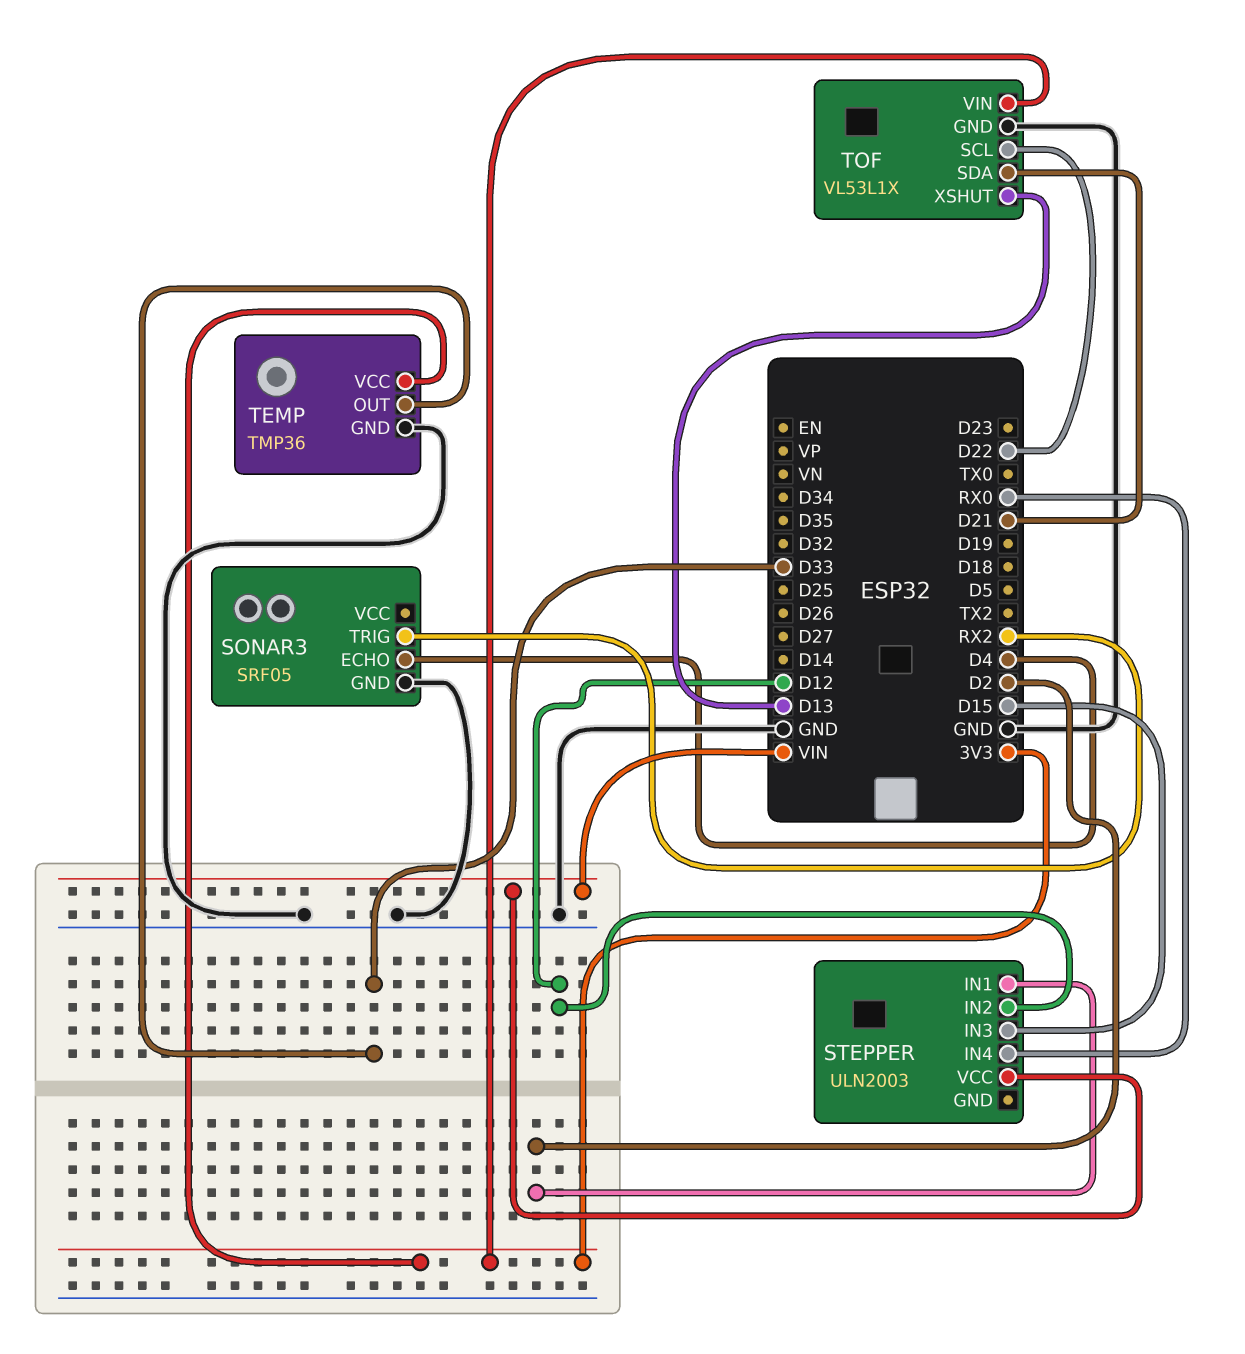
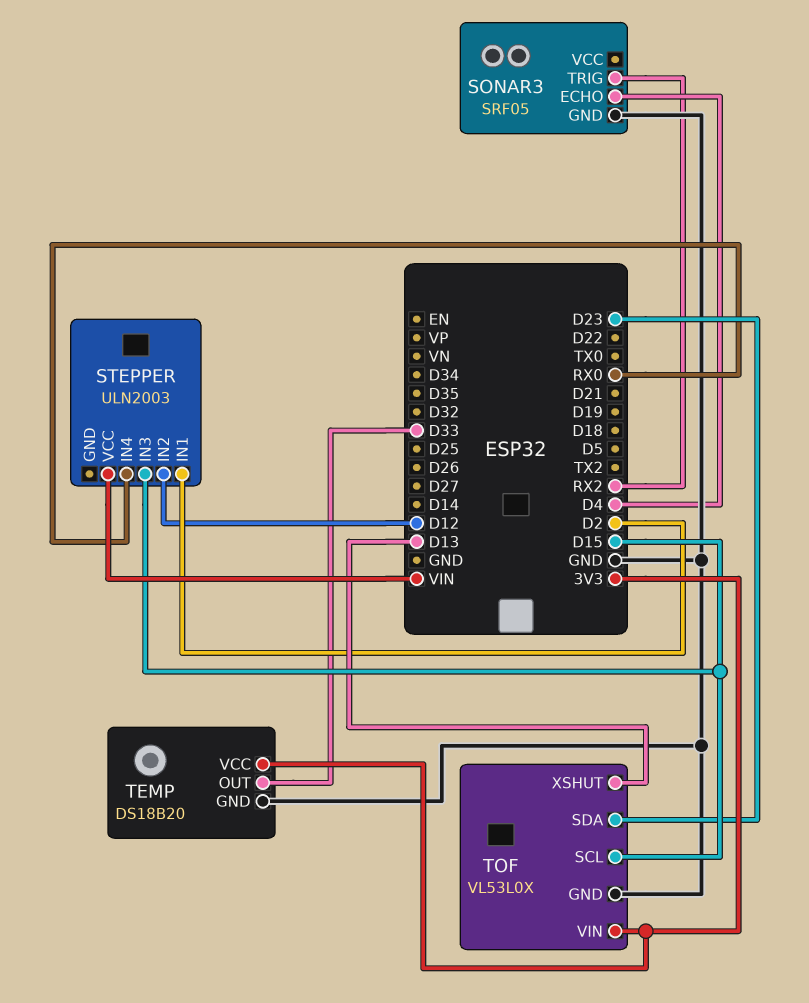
TEMP: TMP36 -> DS18B20
TOF: VL53L1X -> VL53L0X
TOF pin SCL: D22 -> D15
TOF pin SDA: D21 -> D23

